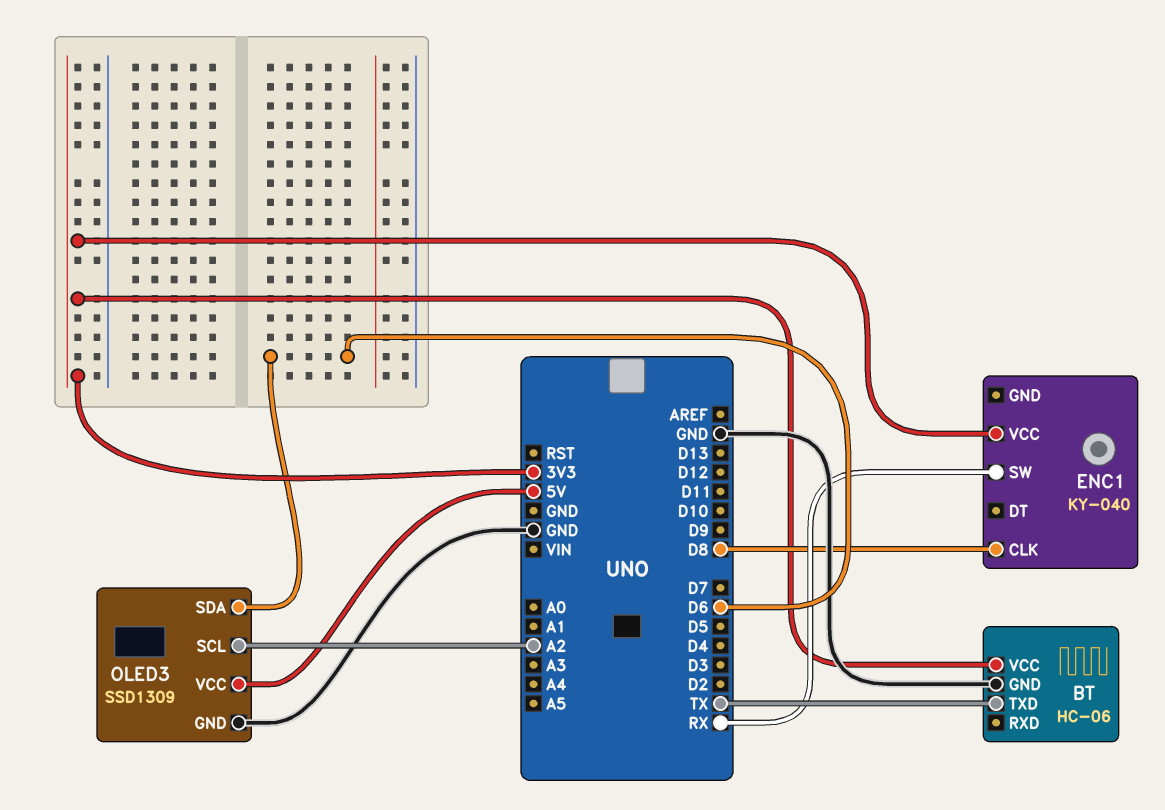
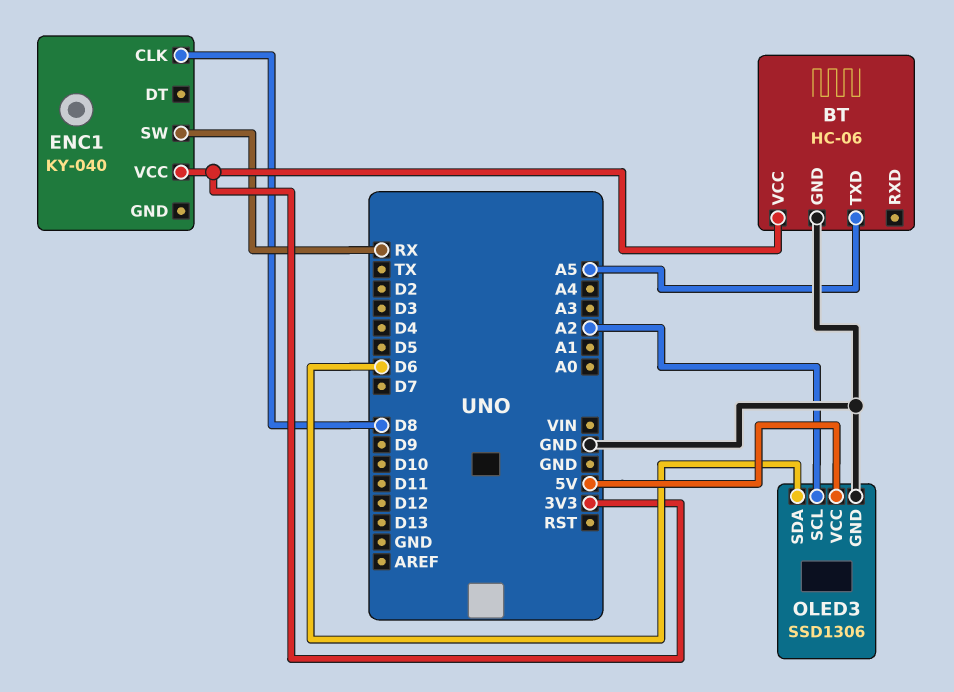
BT pin TXD: TX -> A5
OLED3: SSD1309 -> SSD1306

